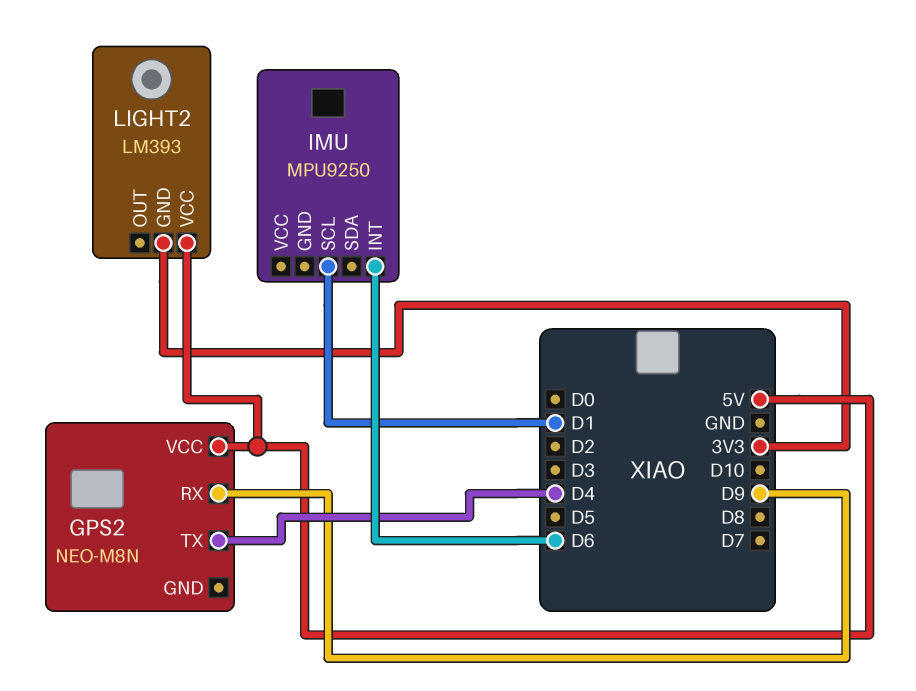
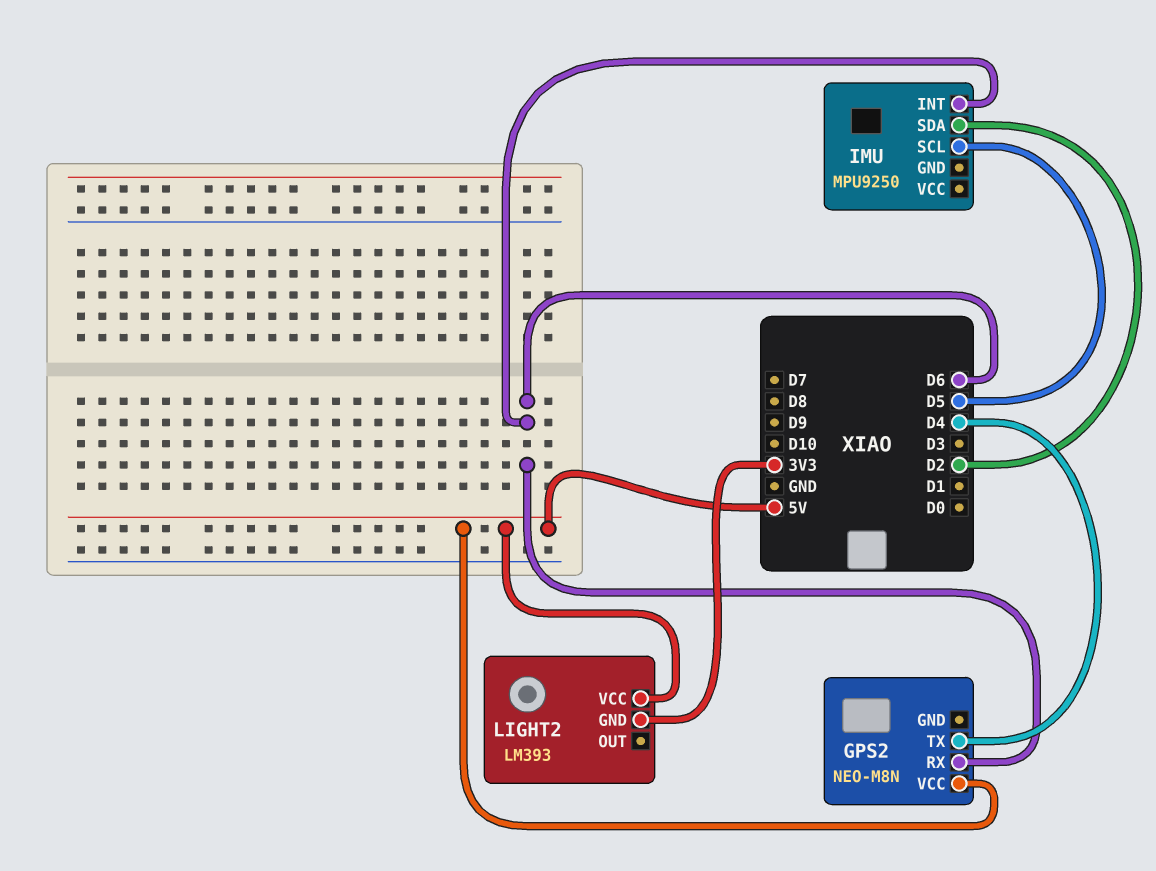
GPS2 pin RX: D9 -> D6
IMU pin SCL: D1 -> D5
IMU pin SDA: none -> D2

